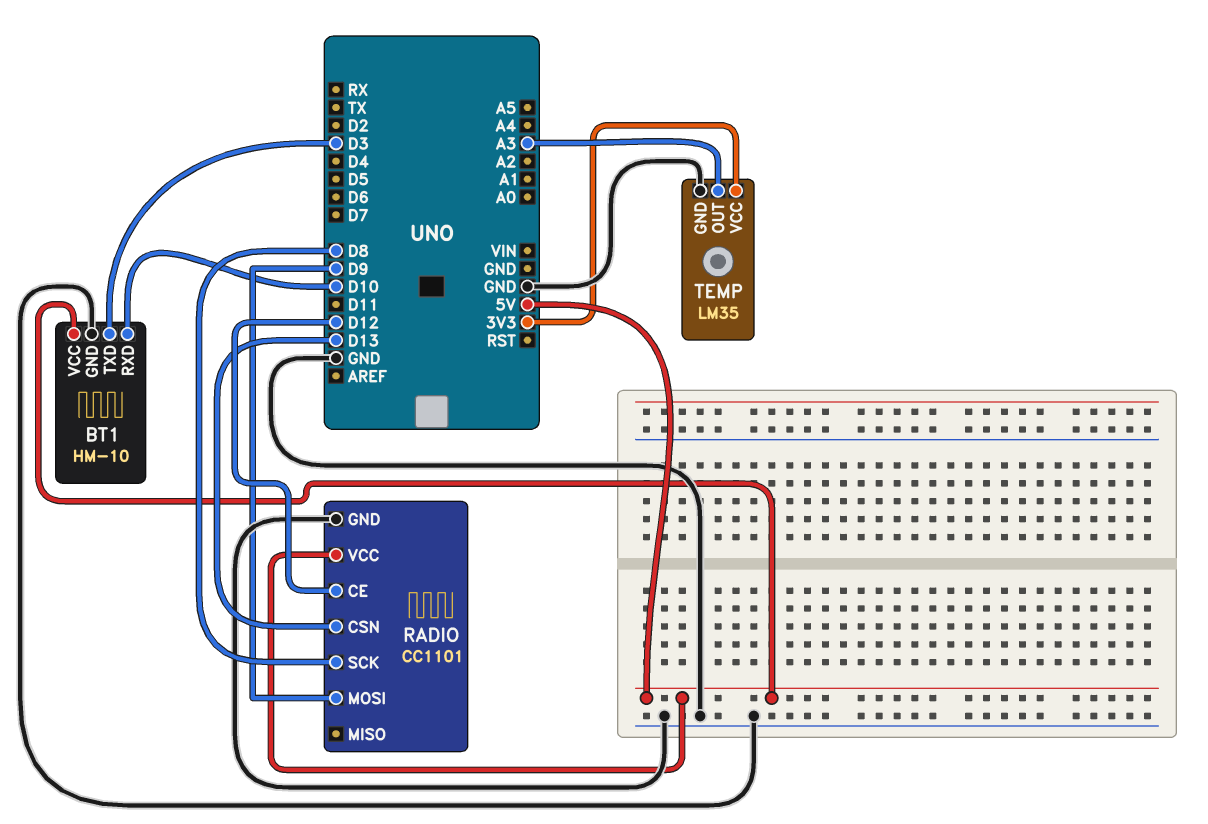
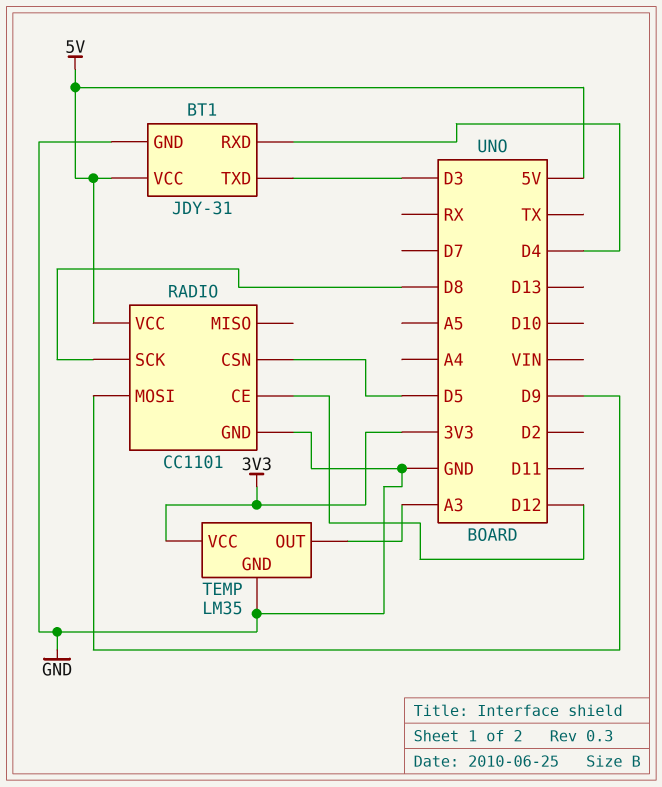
BT1: HM-10 -> JDY-31
BT1 pin RXD: D10 -> D4
RADIO pin CSN: D13 -> D5

